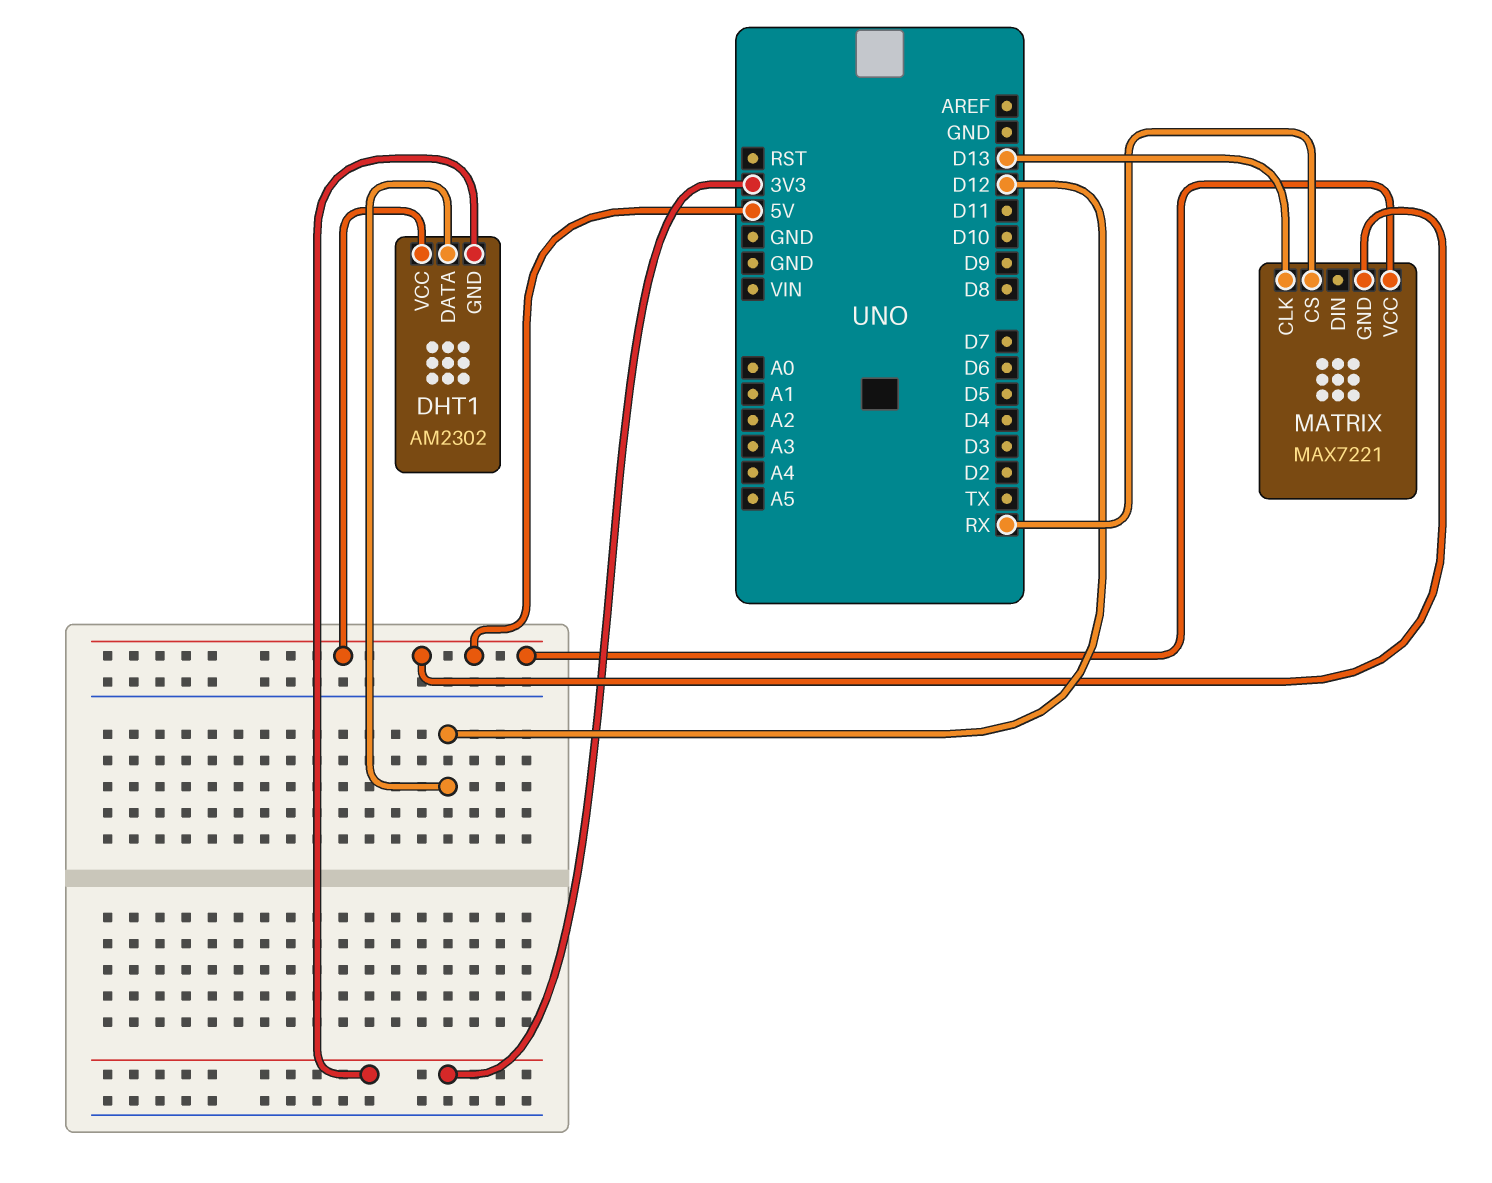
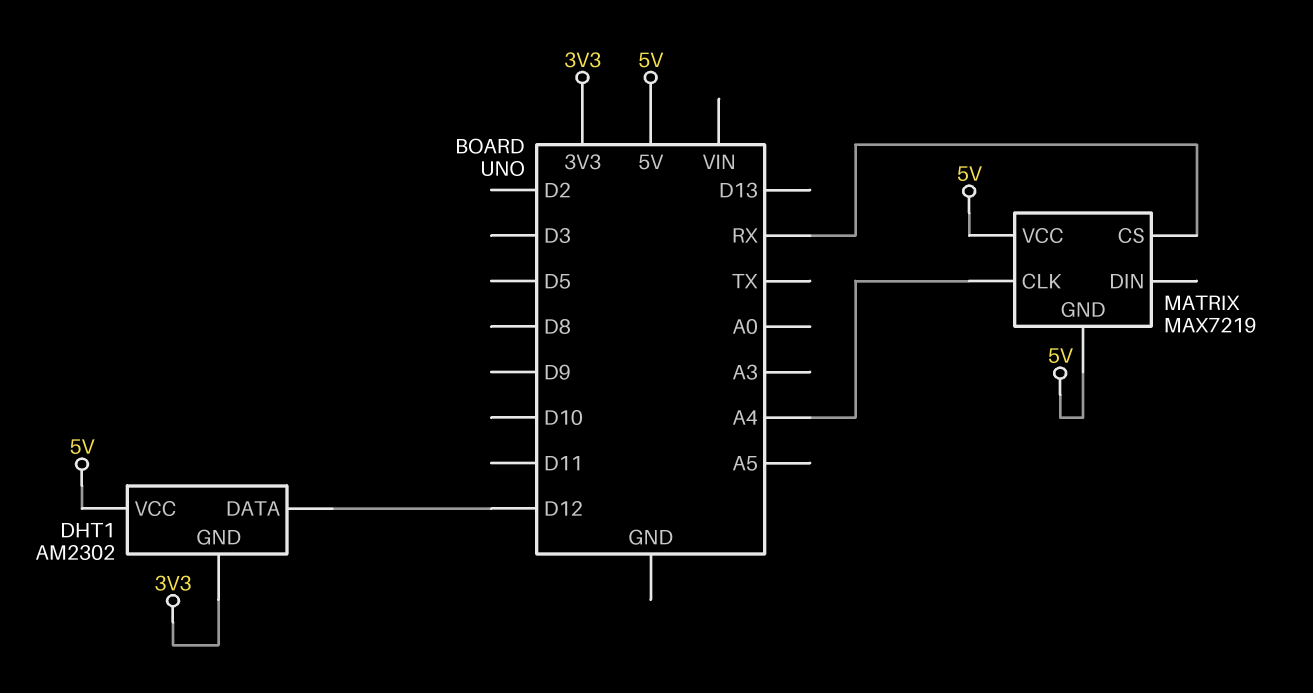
MATRIX: MAX7221 -> MAX7219
MATRIX pin CLK: D13 -> A4

